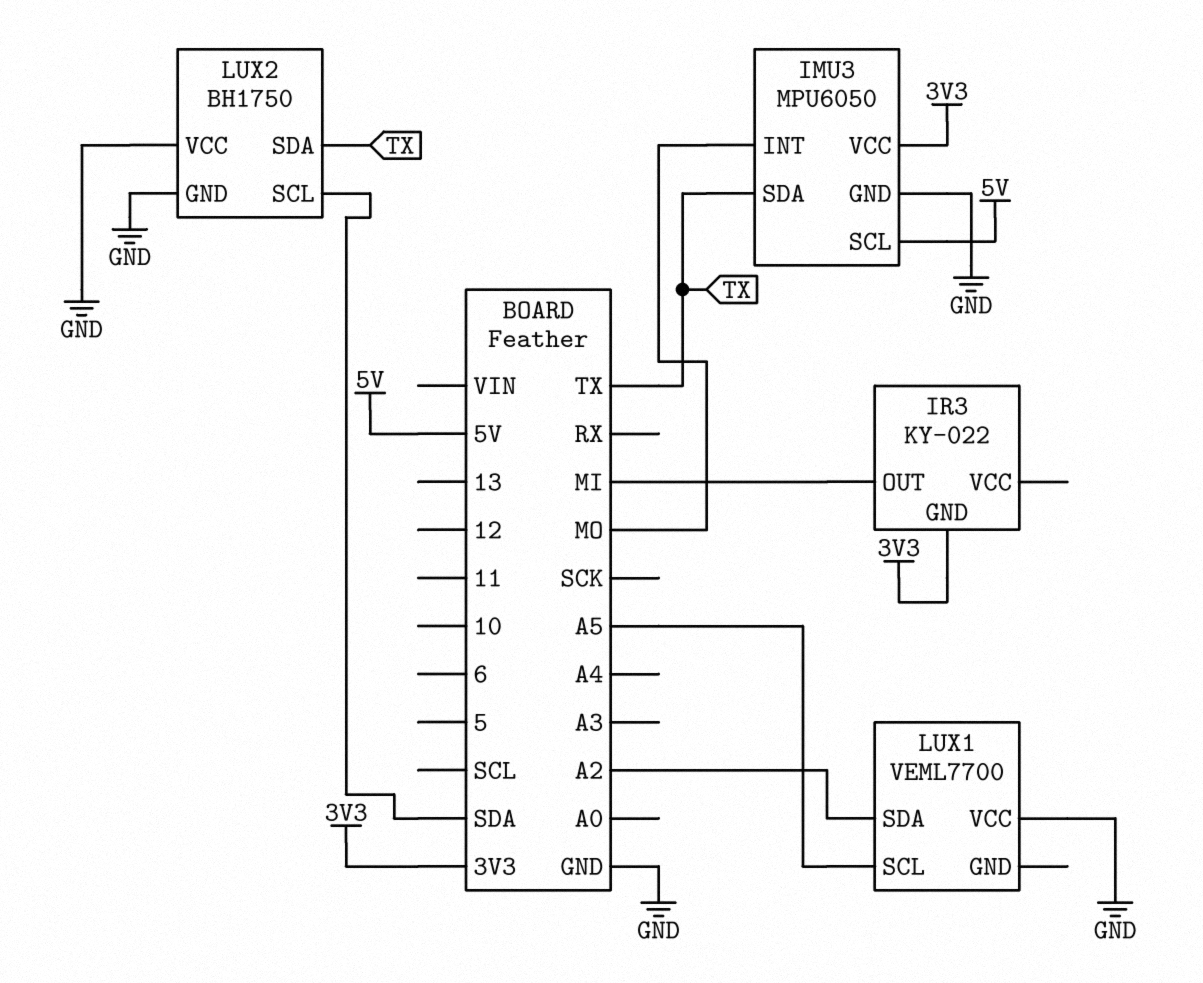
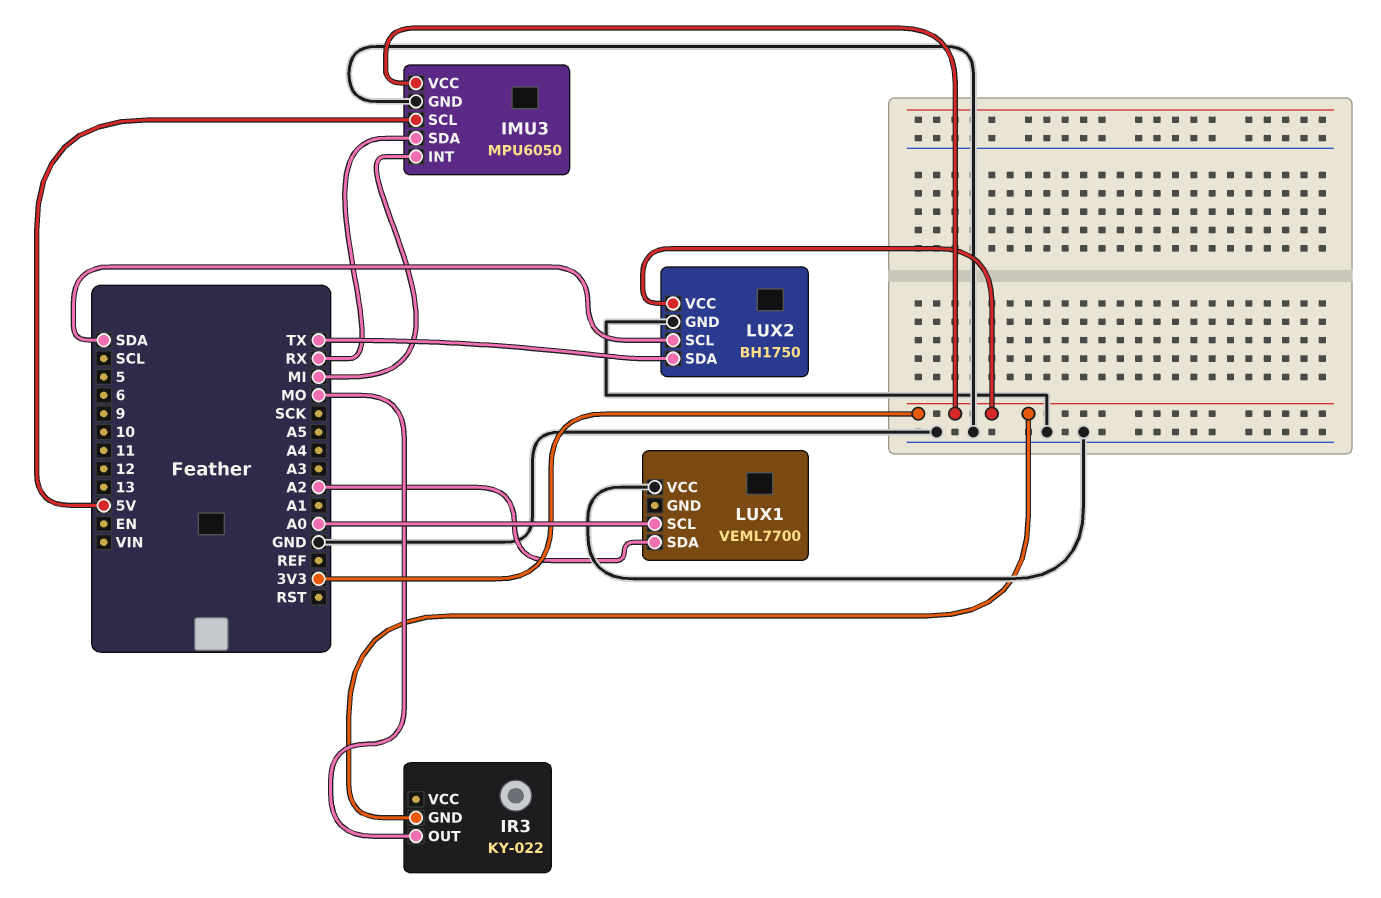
IMU3 pin INT: MO -> MI
IMU3 pin SDA: TX -> RX
IR3 pin OUT: MI -> MO
LUX1 pin SCL: A5 -> A0
LUX2 pin VCC: GND -> 3V3

